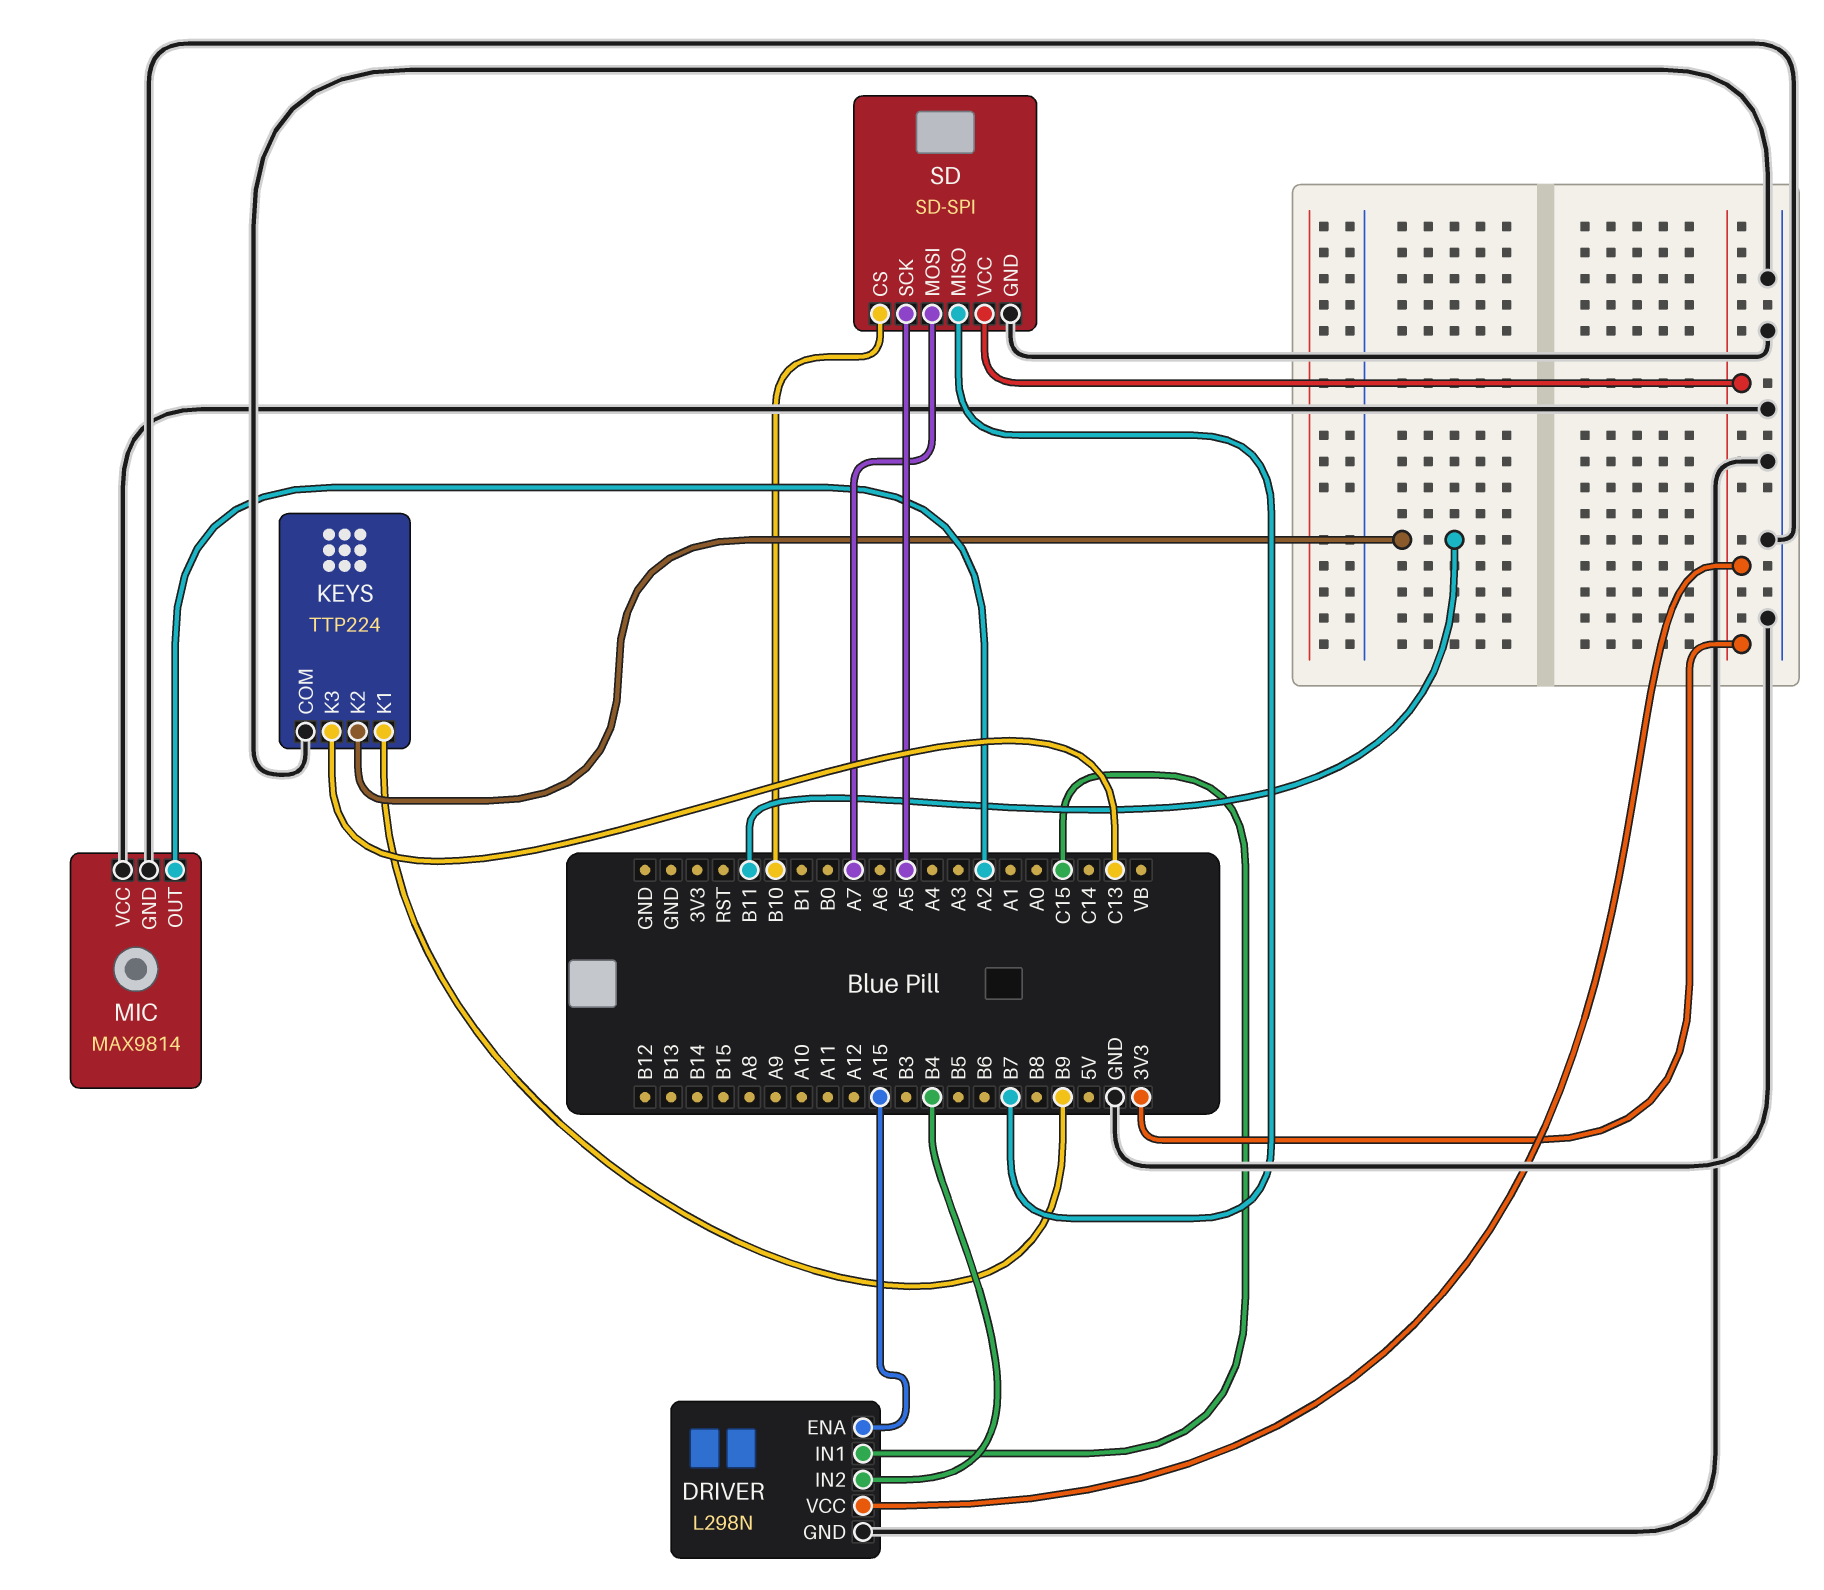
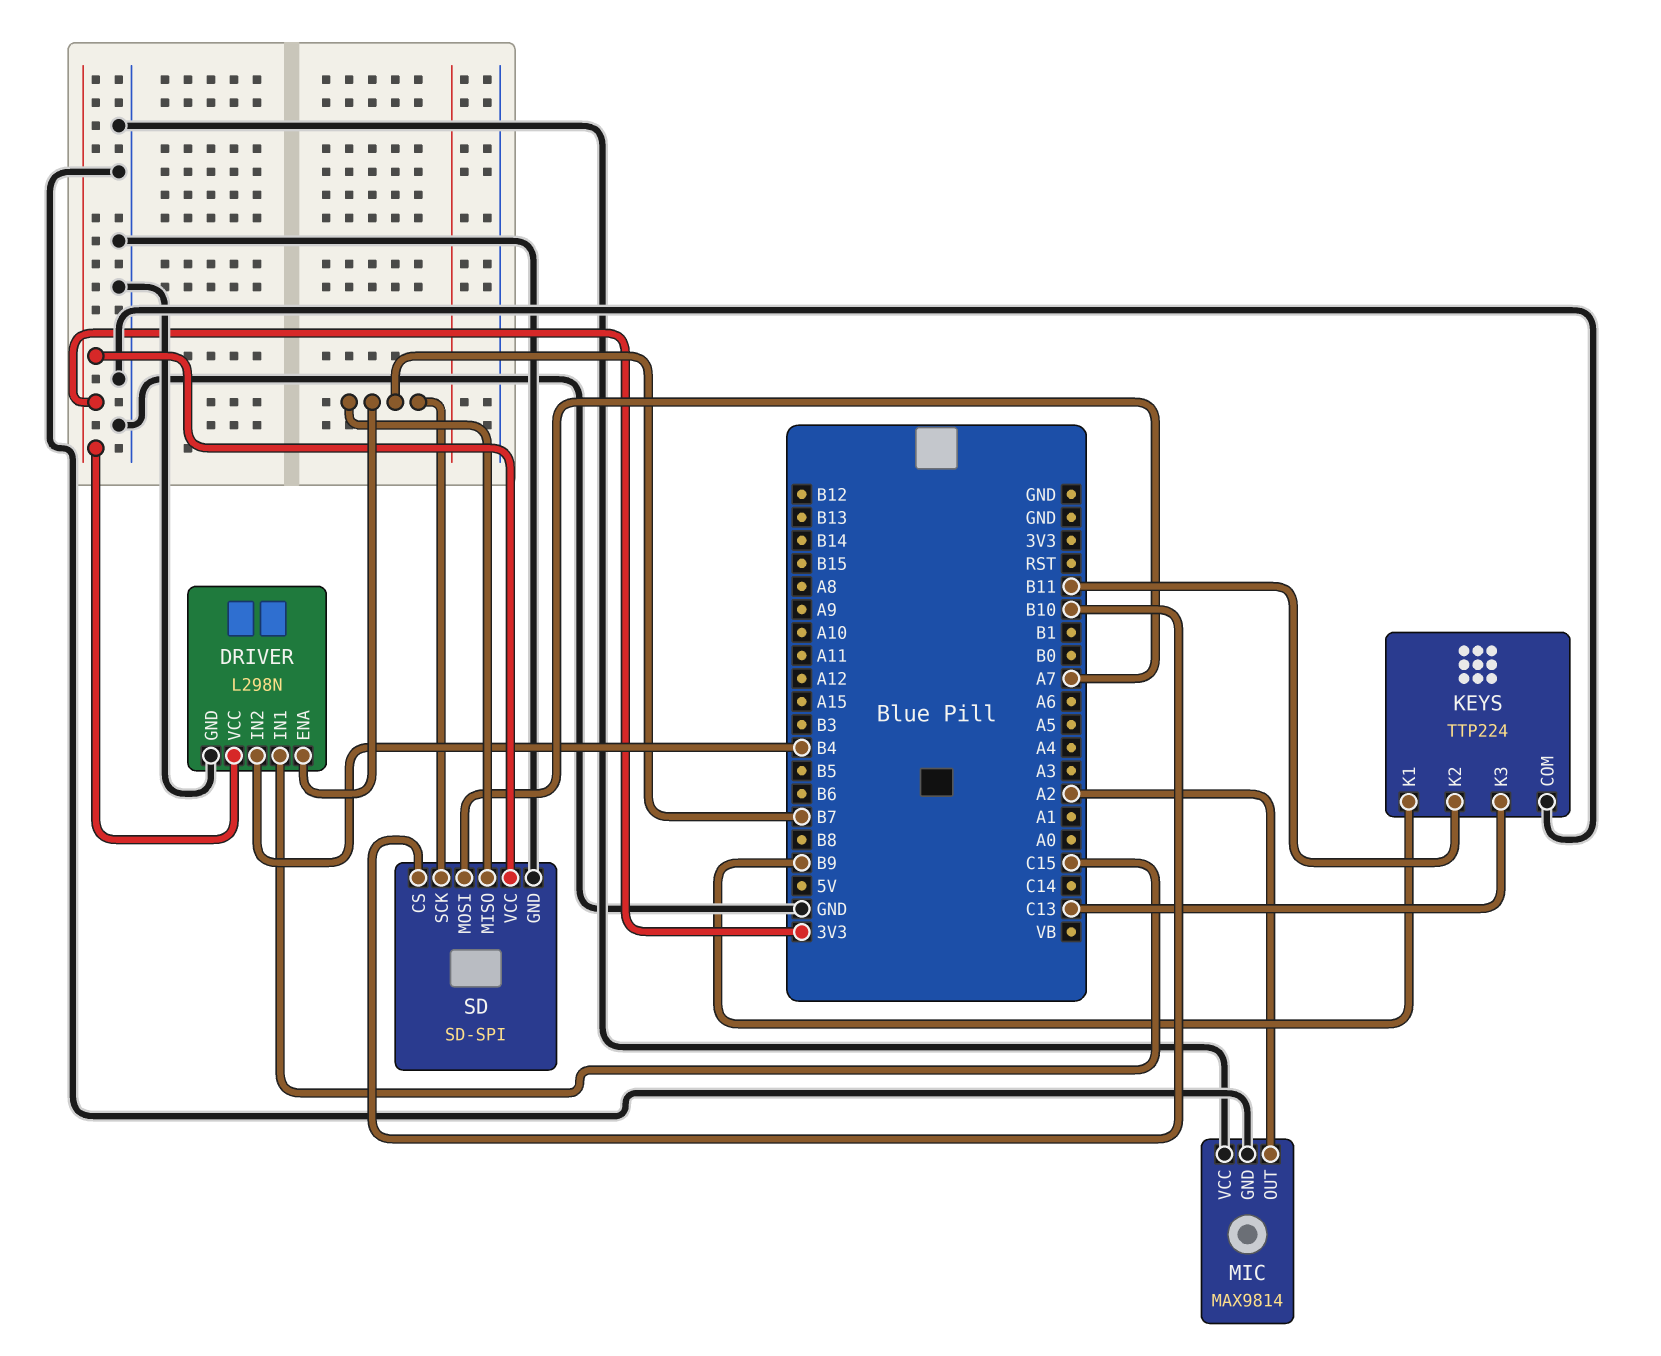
DRIVER pin ENA: A15 -> B7
SD pin SCK: A5 -> B7

